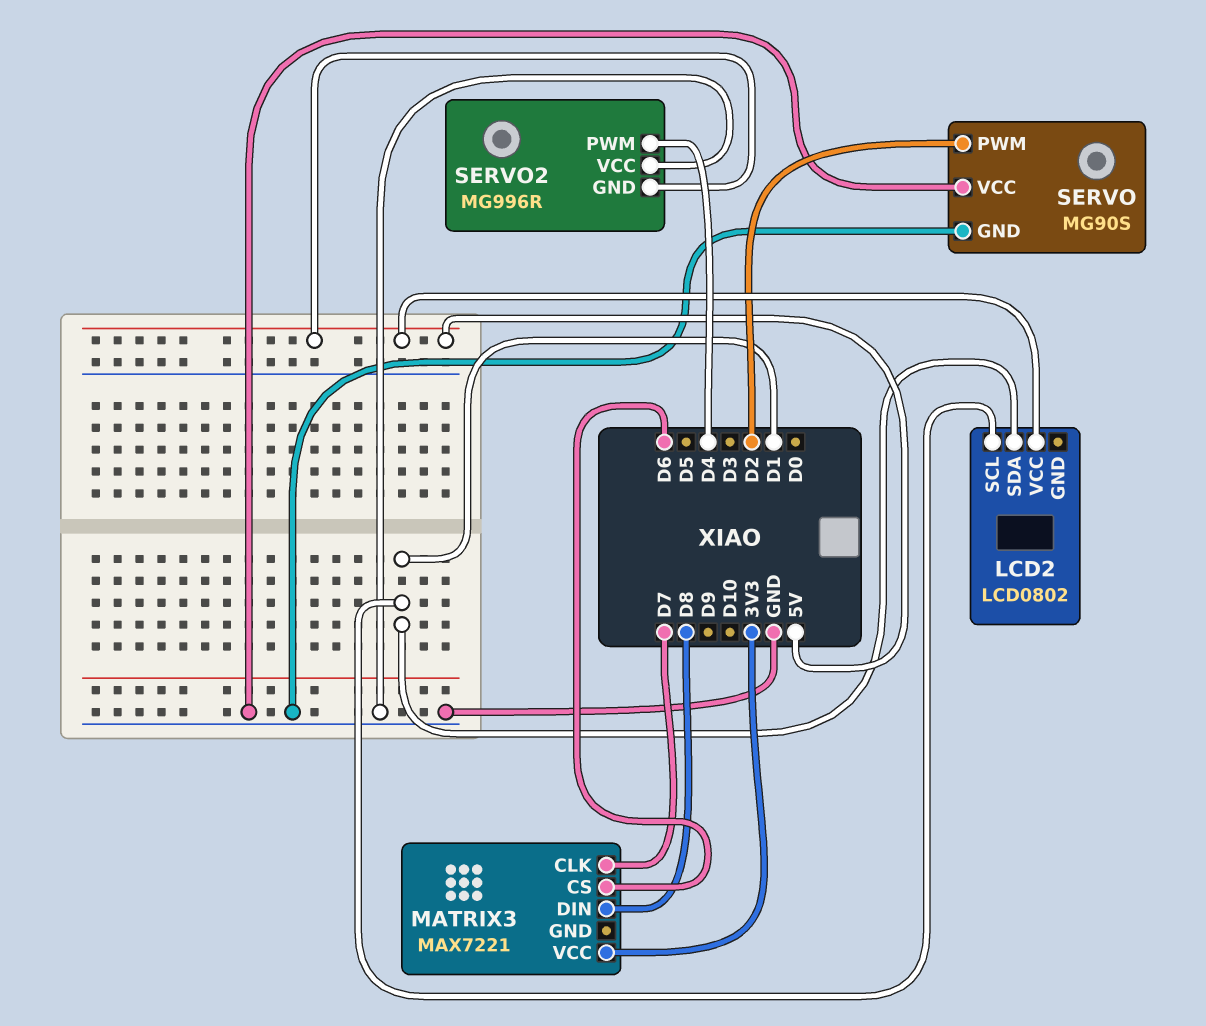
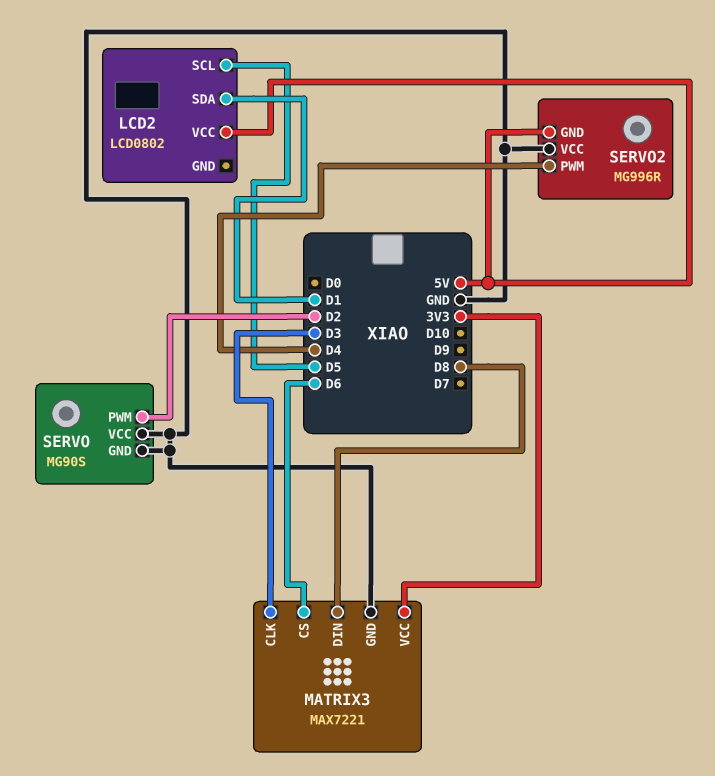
LCD2 pin SCL: D1 -> D5
MATRIX3 pin CLK: D7 -> D3
MATRIX3 pin GND: none -> GND

